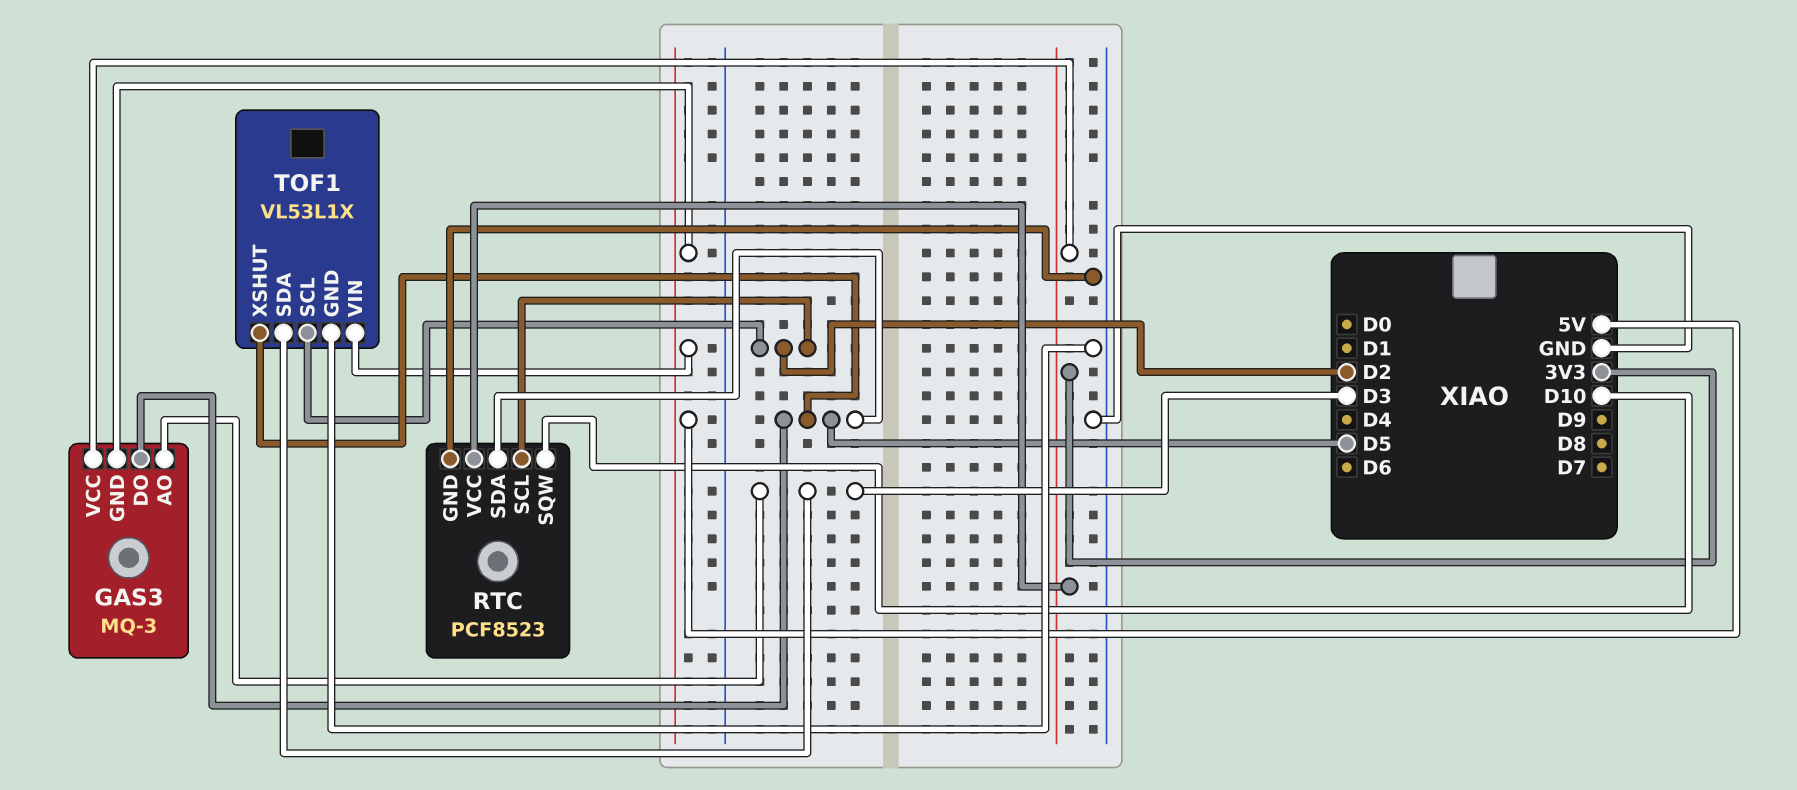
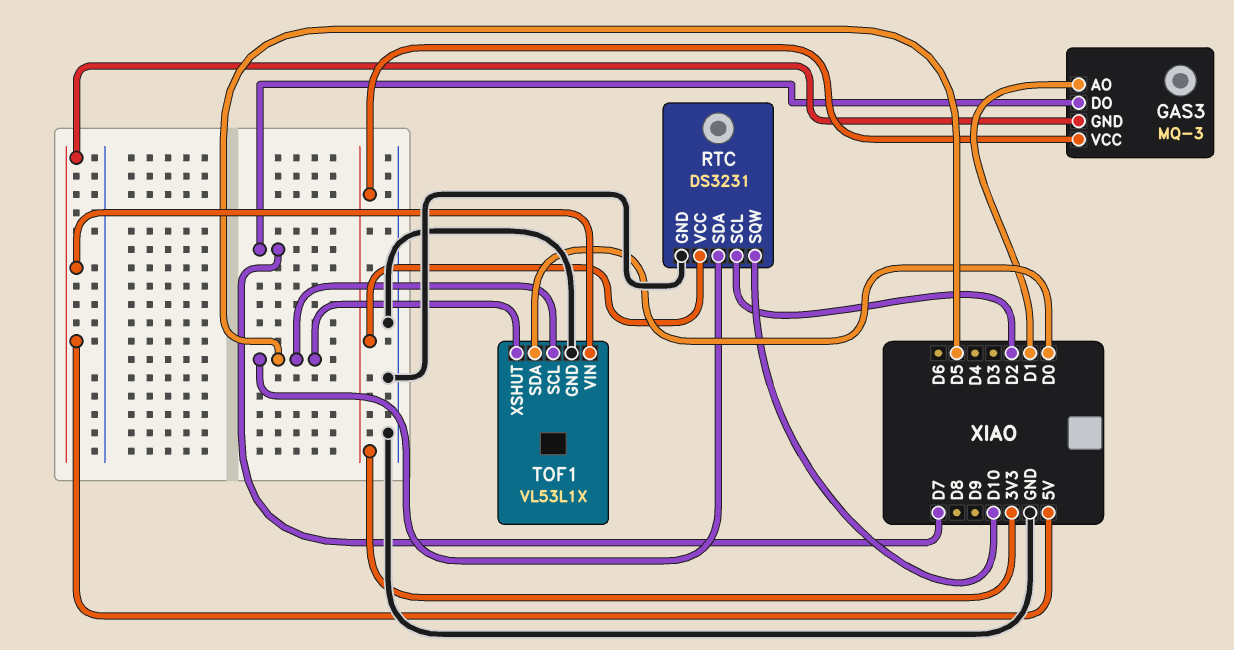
GAS3 pin AO: D3 -> D1
GAS3 pin DO: D5 -> D7
RTC: PCF8523 -> DS3231
TOF1 pin SCL: D2 -> D5
TOF1 pin SDA: D3 -> D0

